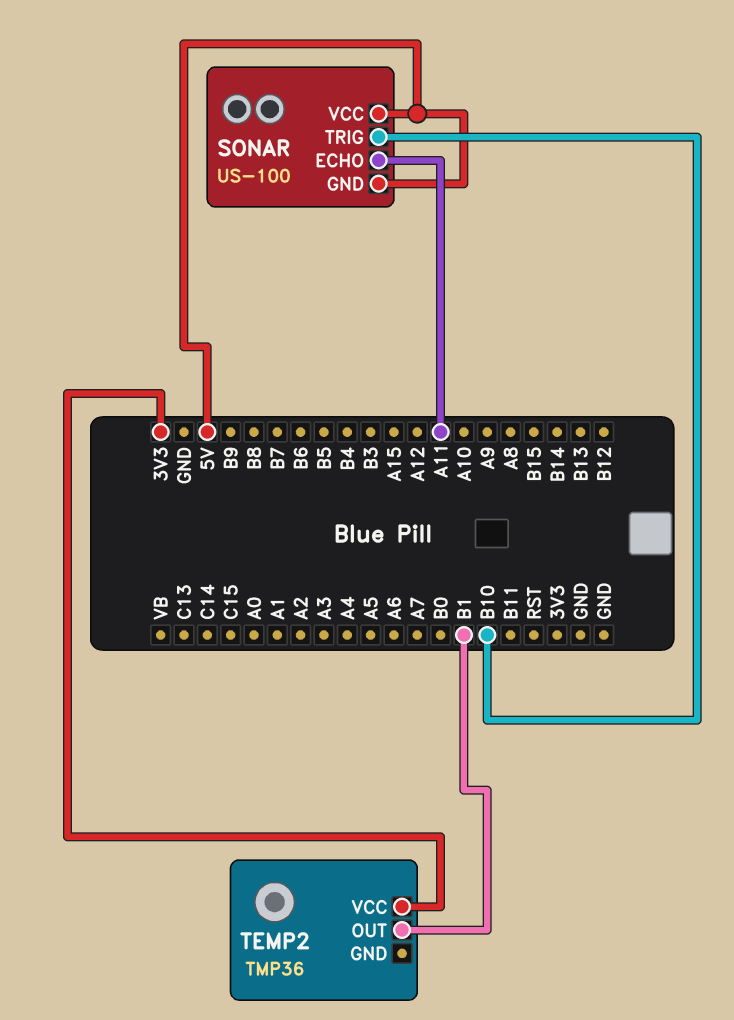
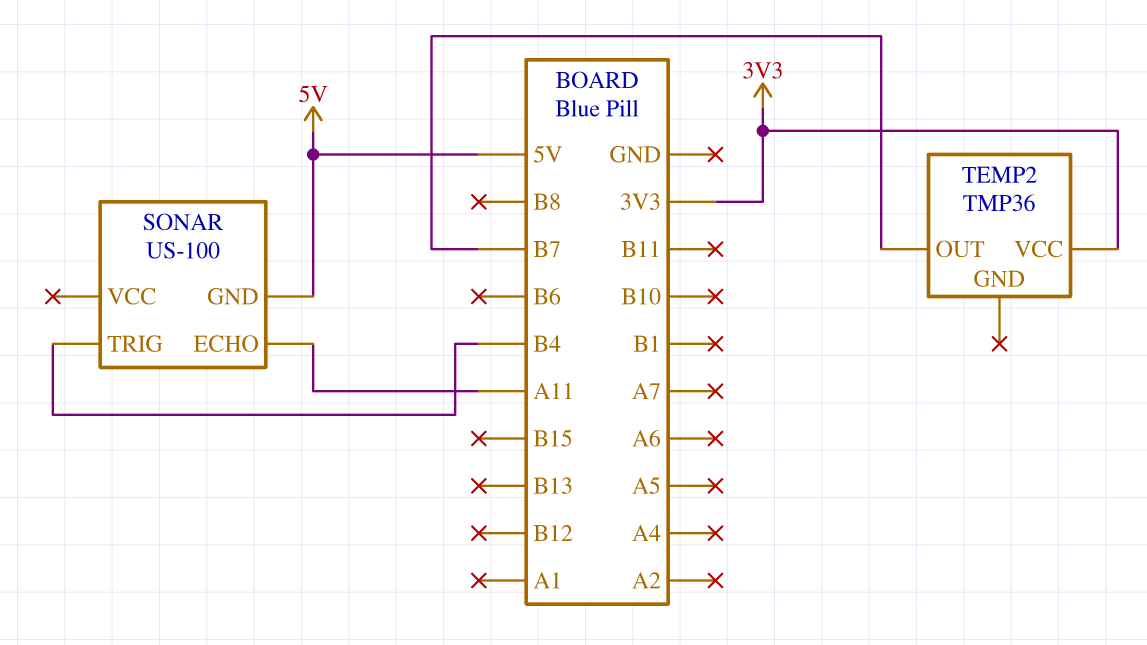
SONAR pin TRIG: B10 -> B4
SONAR pin VCC: 5V -> none
TEMP2 pin OUT: B1 -> B7

